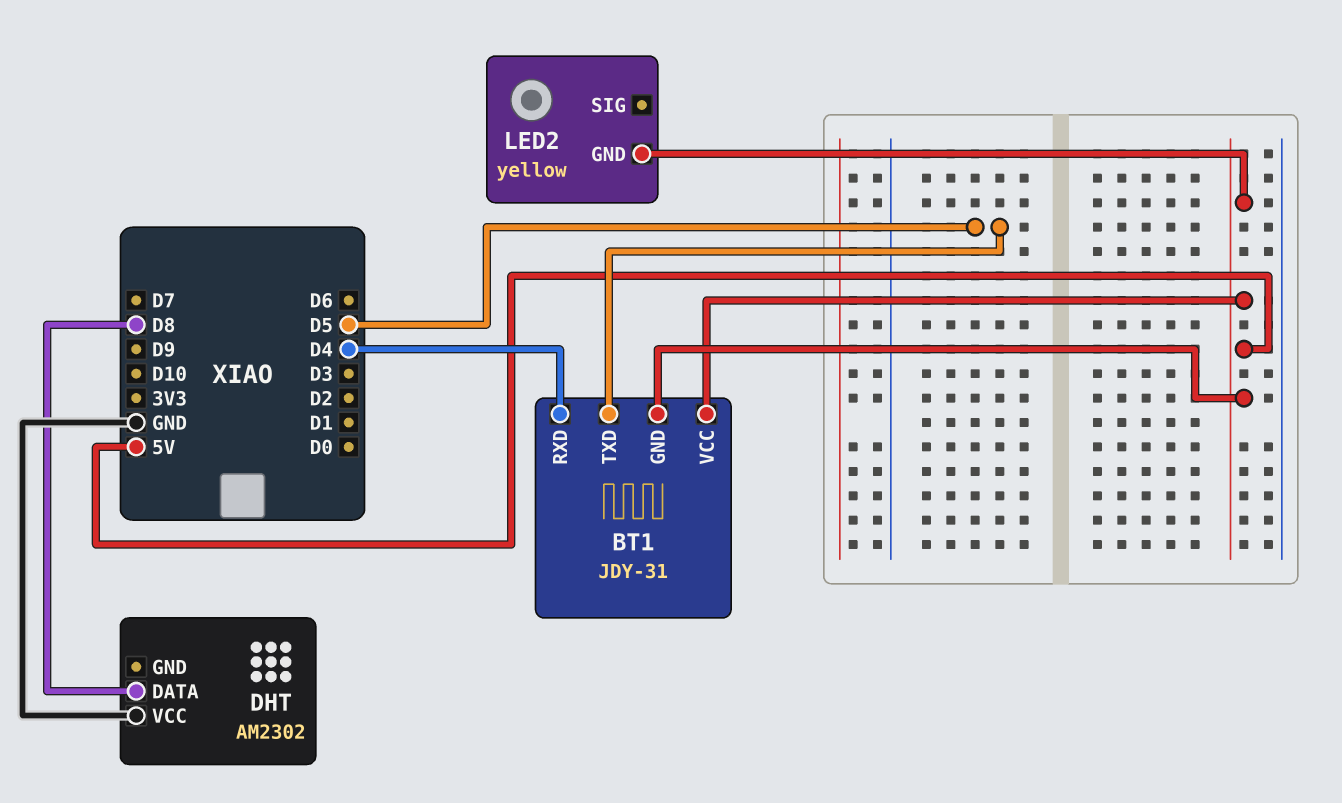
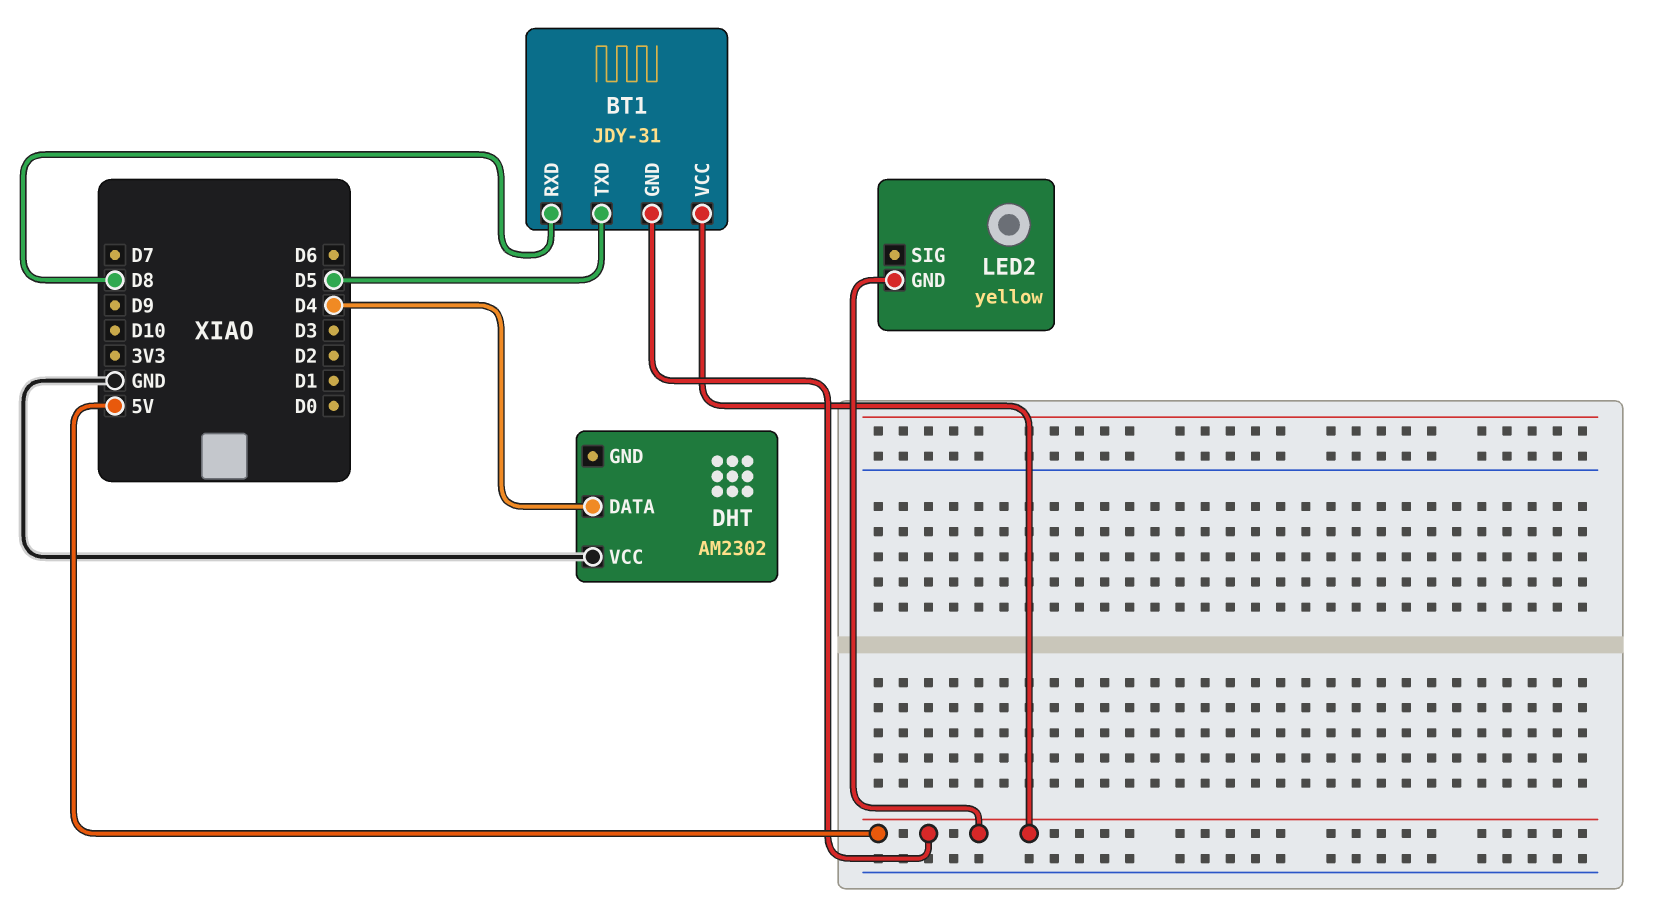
BT1 pin RXD: D4 -> D8
DHT pin DATA: D8 -> D4

